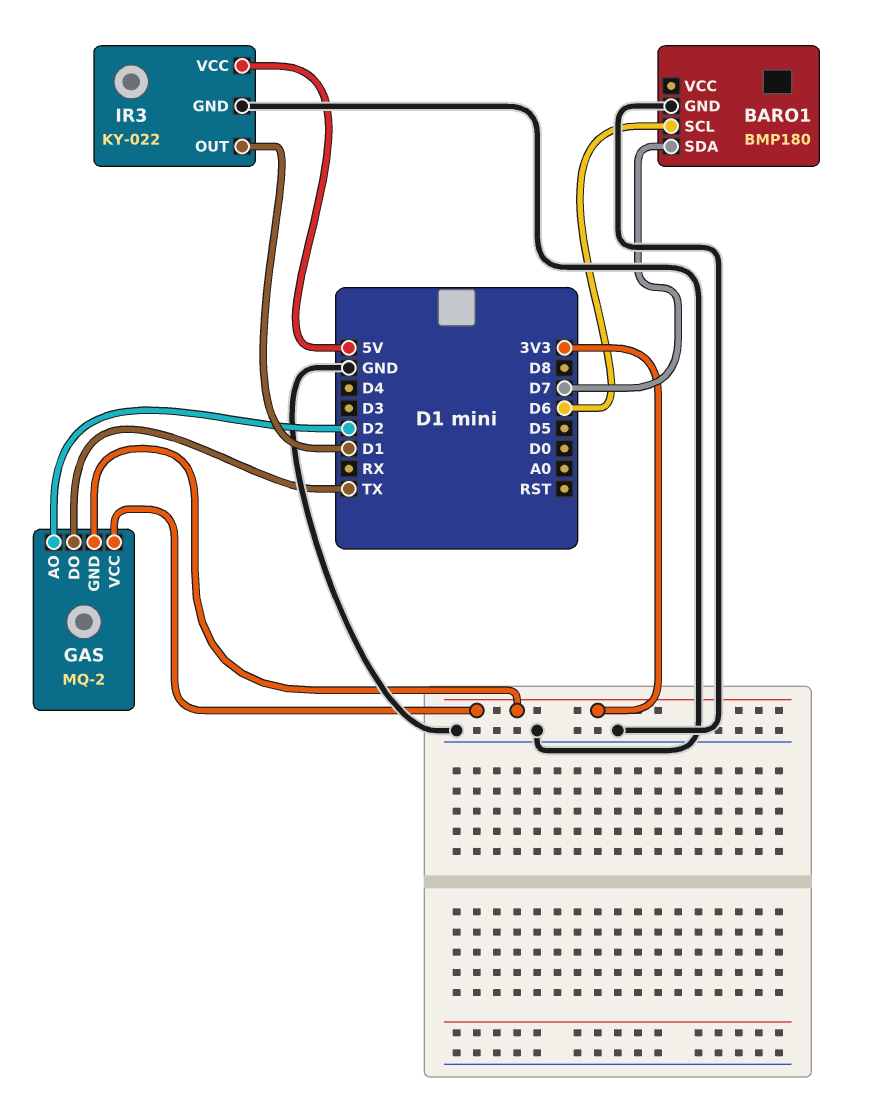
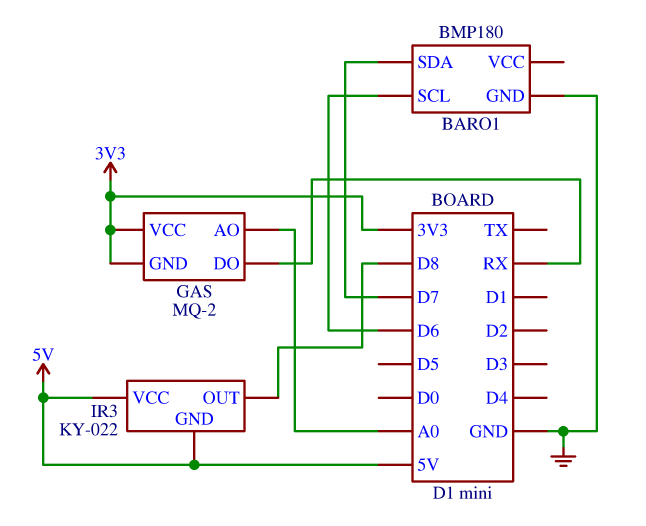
GAS pin AO: D2 -> A0
GAS pin DO: TX -> RX
IR3 pin GND: GND -> 5V
IR3 pin OUT: D1 -> D8

